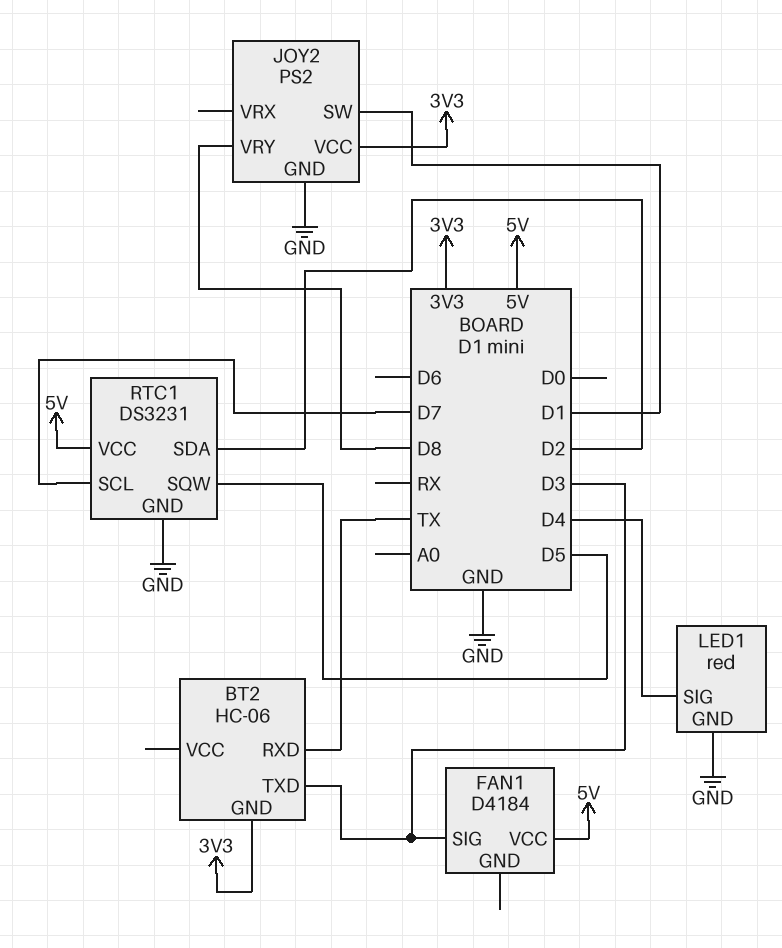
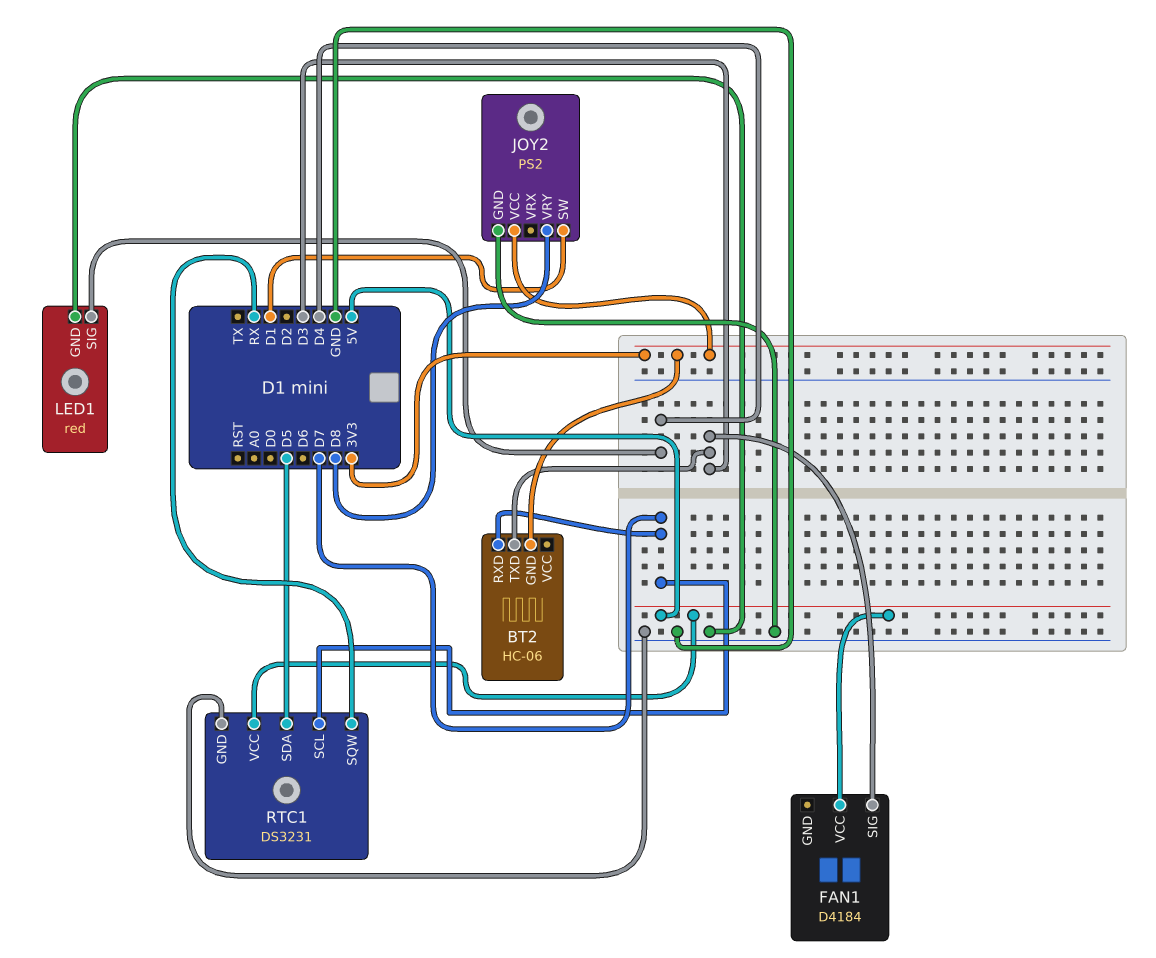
BT2 pin RXD: TX -> D7
RTC1 pin SDA: D2 -> D5
RTC1 pin SQW: D5 -> RX

